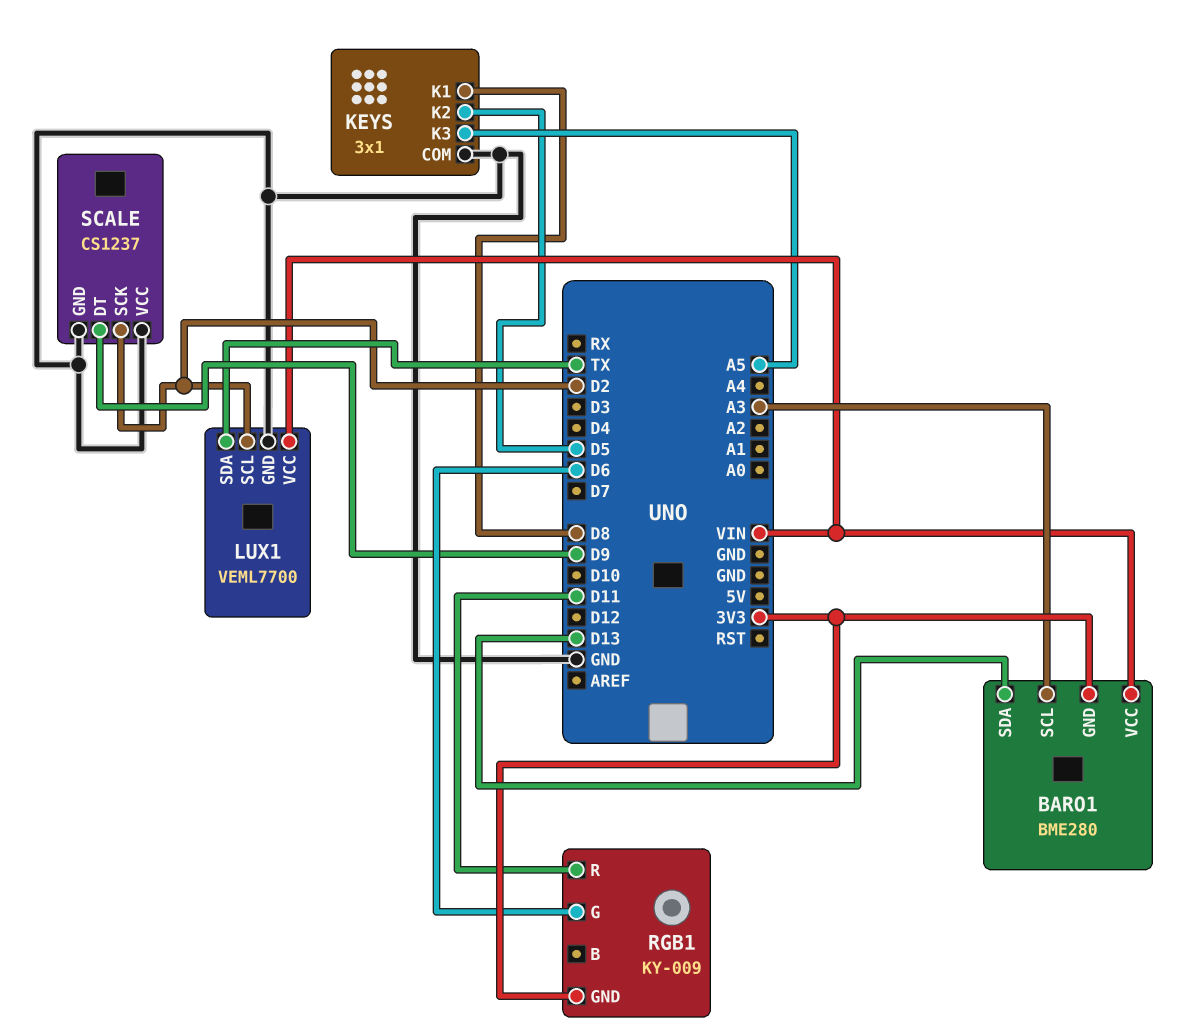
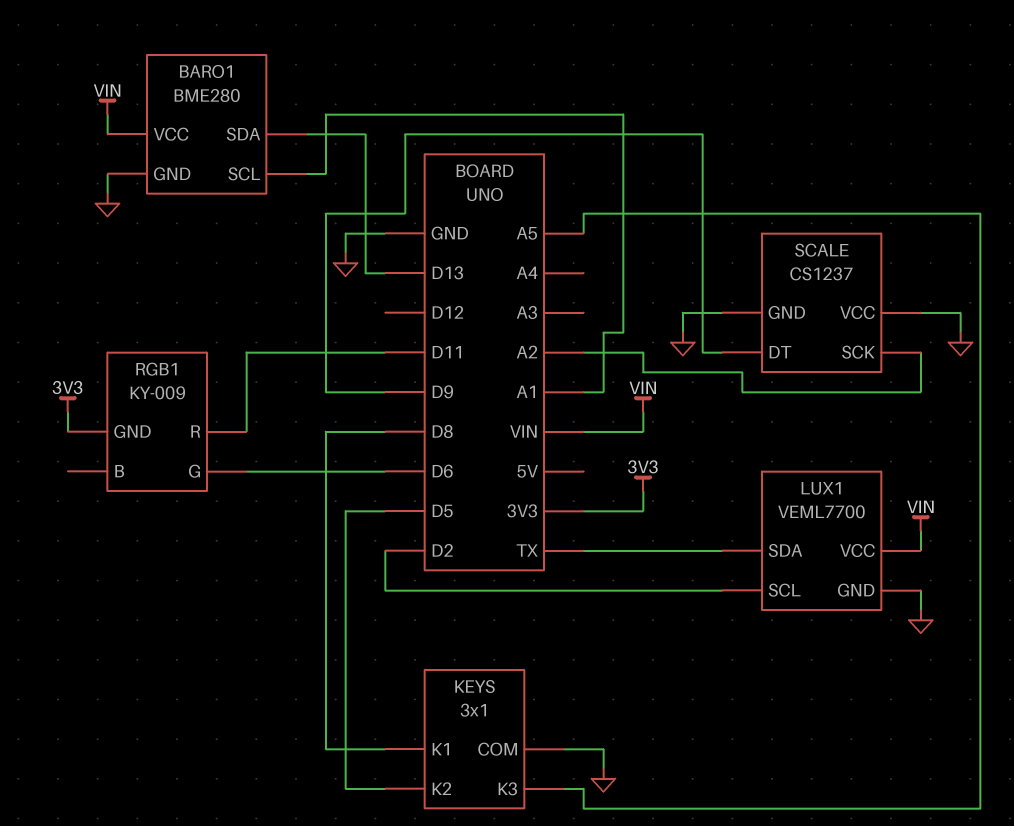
BARO1 pin GND: 3V3 -> GND
BARO1 pin SCL: A3 -> A1
SCALE pin SCK: D2 -> A2

